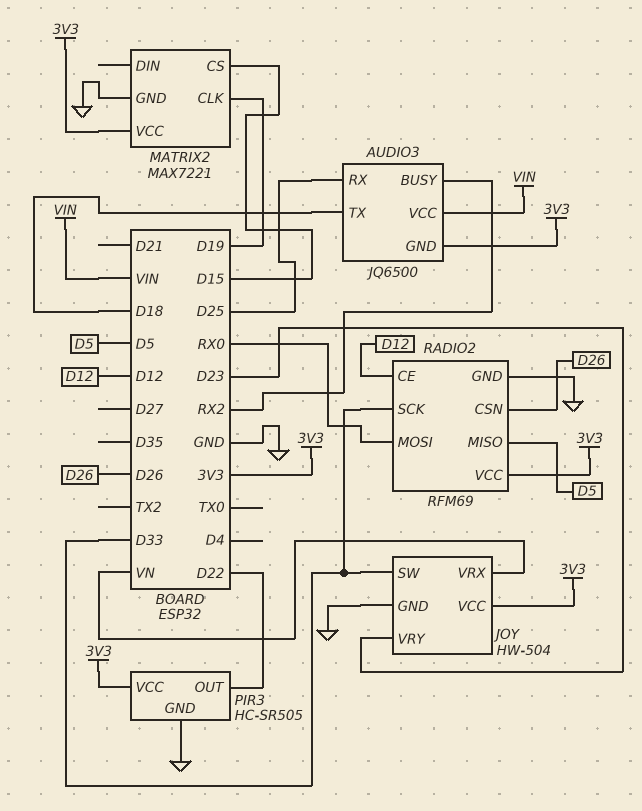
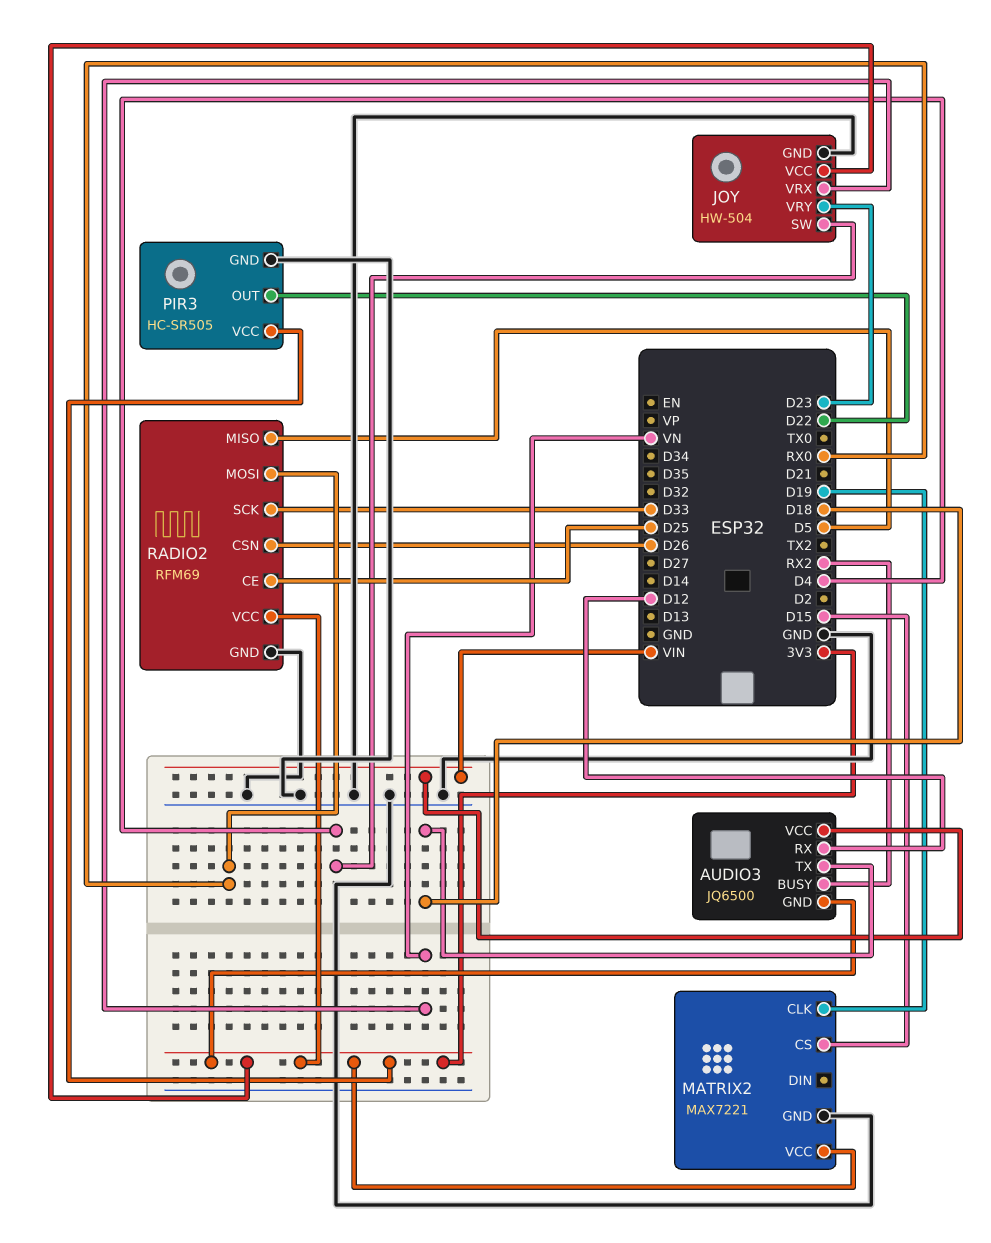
AUDIO3 pin RX: D25 -> D12
JOY pin SW: D33 -> D4
RADIO2 pin CE: D12 -> D25

